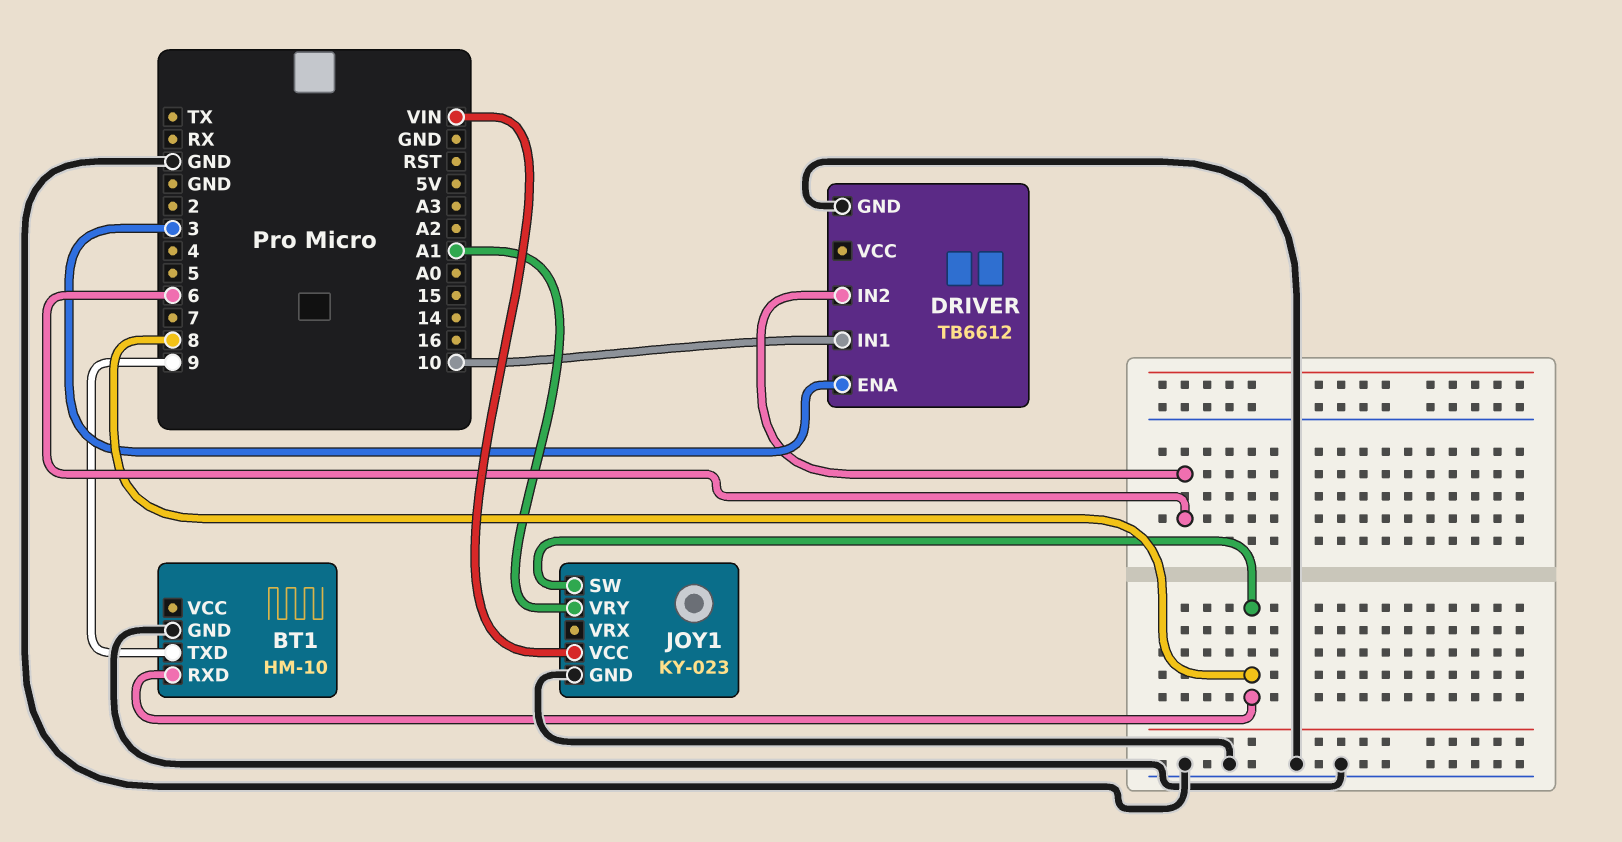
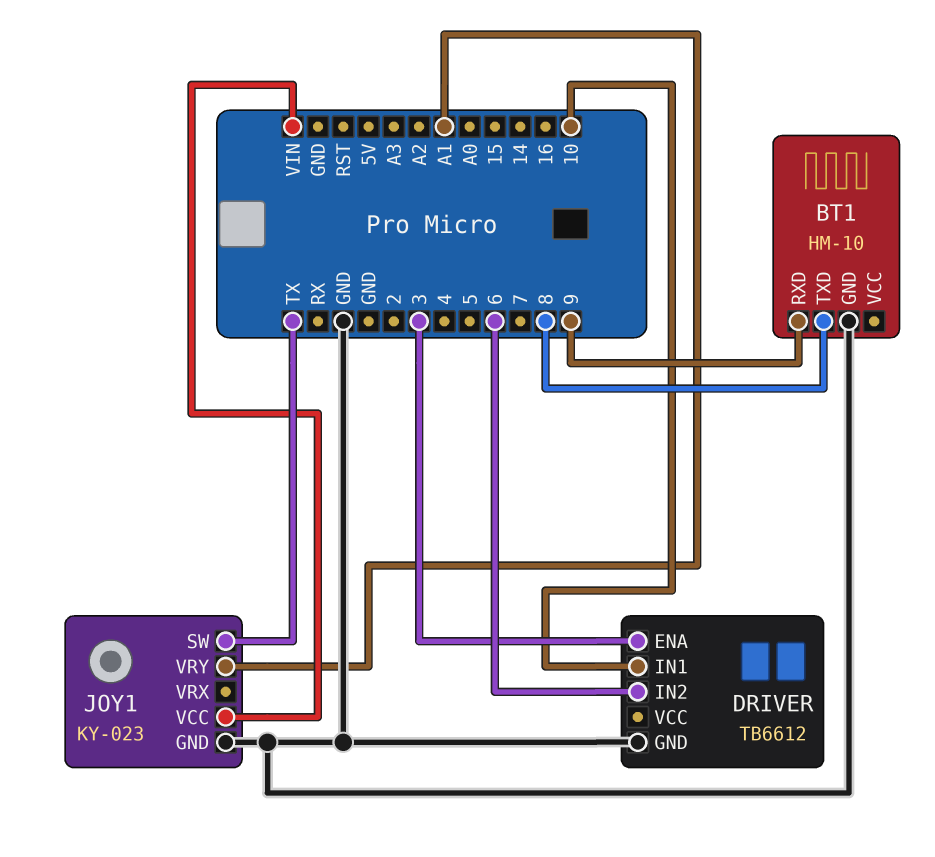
BT1 pin RXD: 8 -> 9
BT1 pin TXD: 9 -> 8
JOY1 pin SW: 8 -> TX

